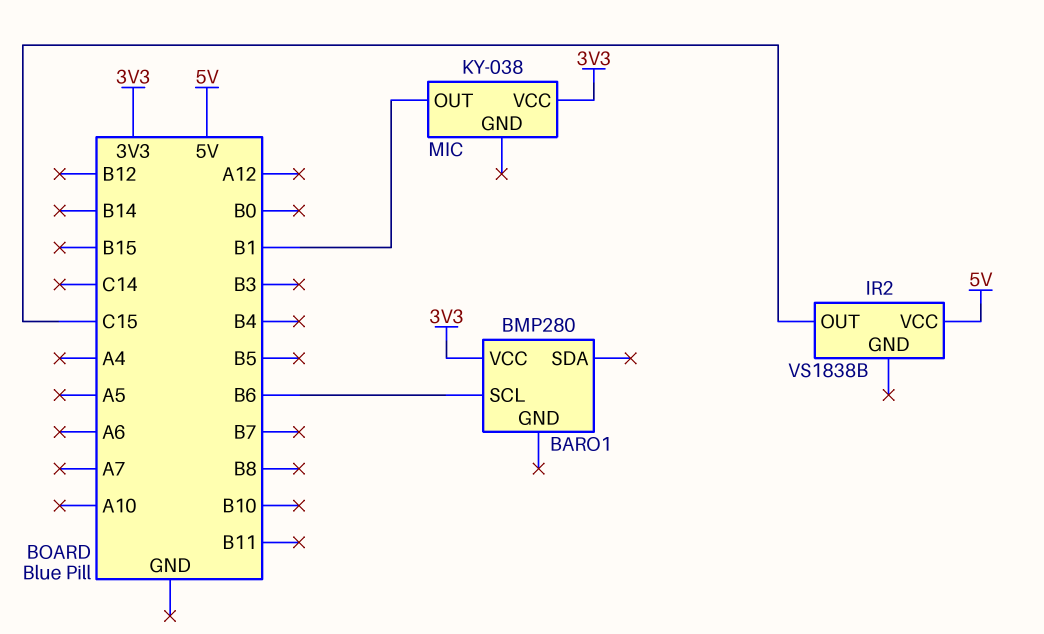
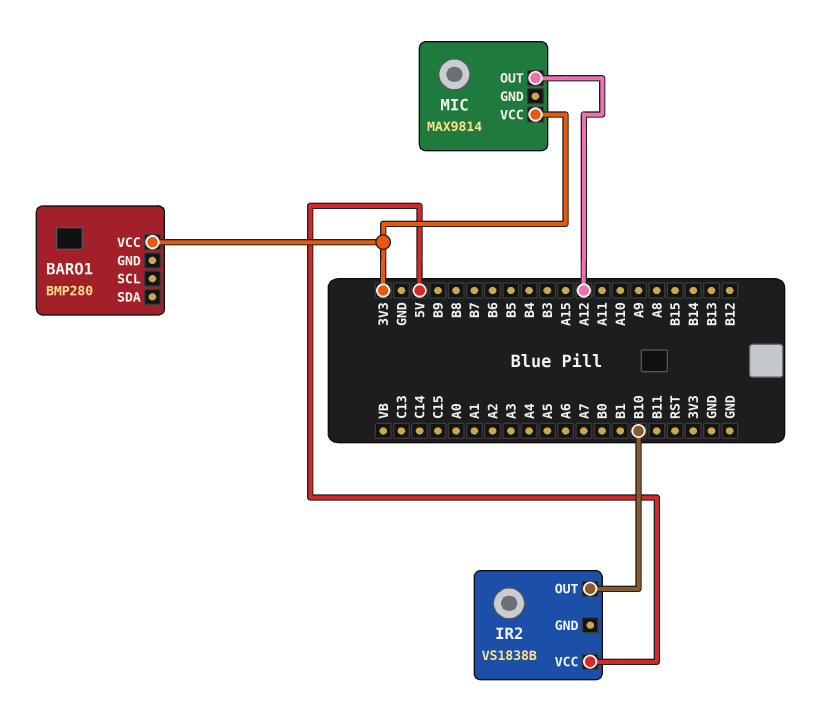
BARO1 pin SCL: B6 -> none
IR2 pin OUT: C15 -> B10
MIC: KY-038 -> MAX9814
MIC pin OUT: B1 -> A12

